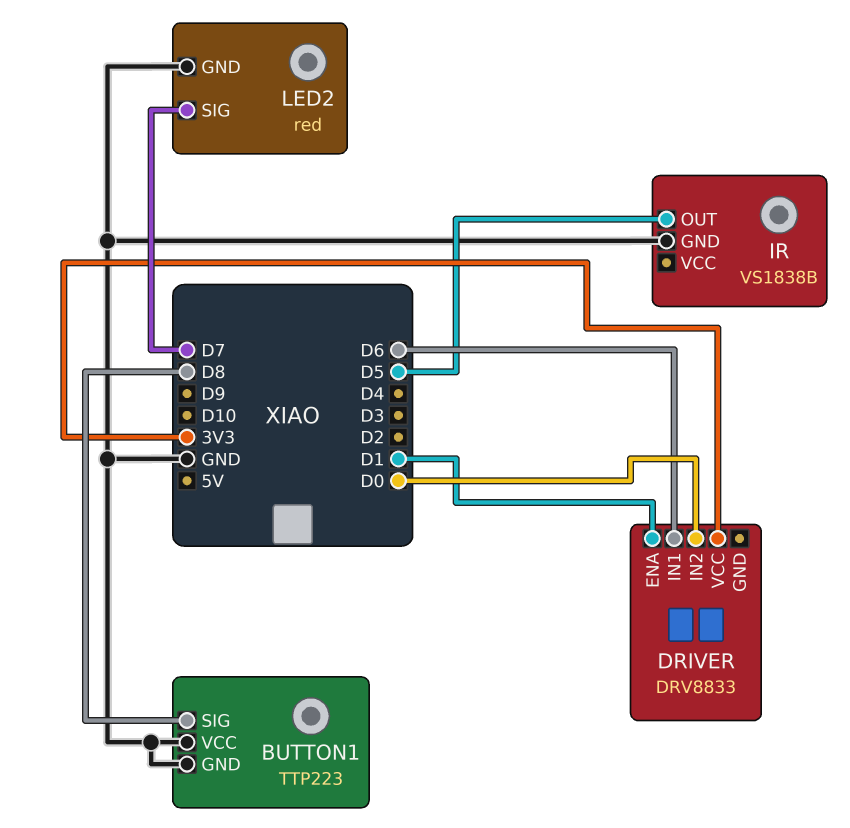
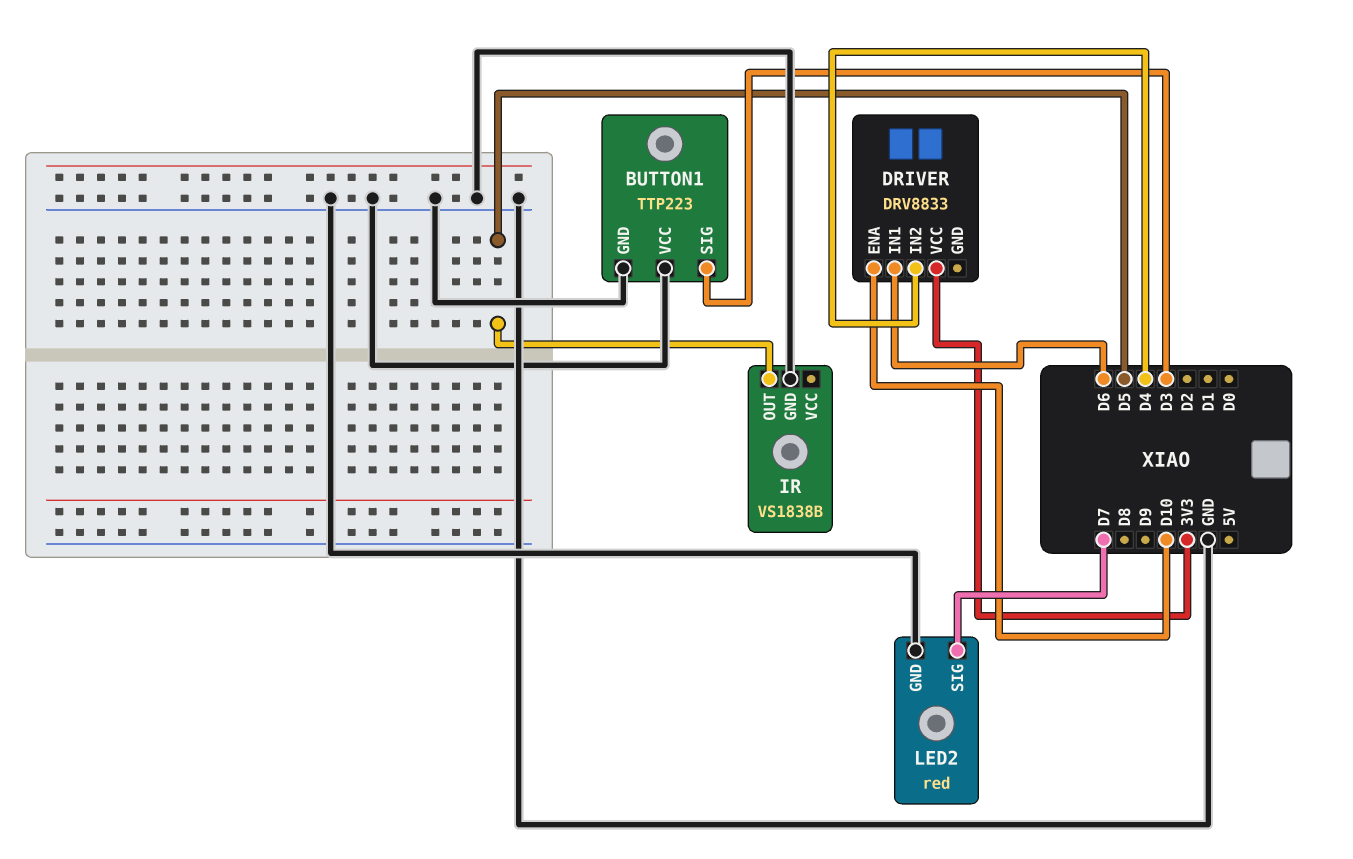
BUTTON1 pin SIG: D8 -> D3
DRIVER pin ENA: D1 -> D10
DRIVER pin IN2: D0 -> D4

